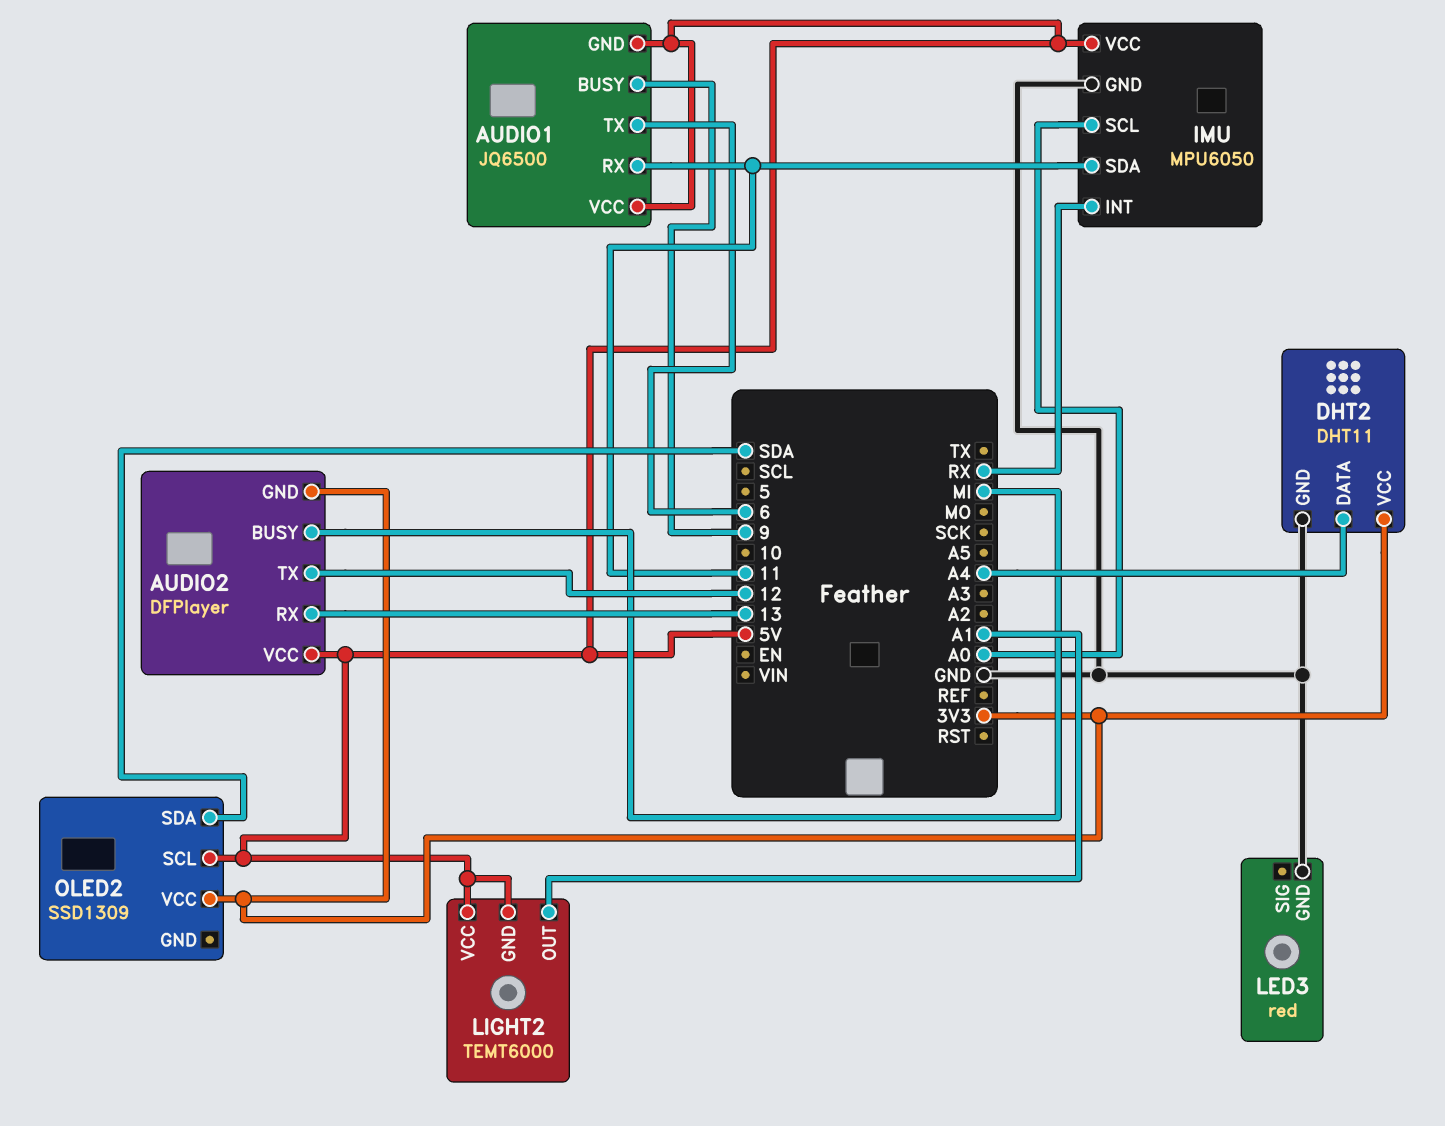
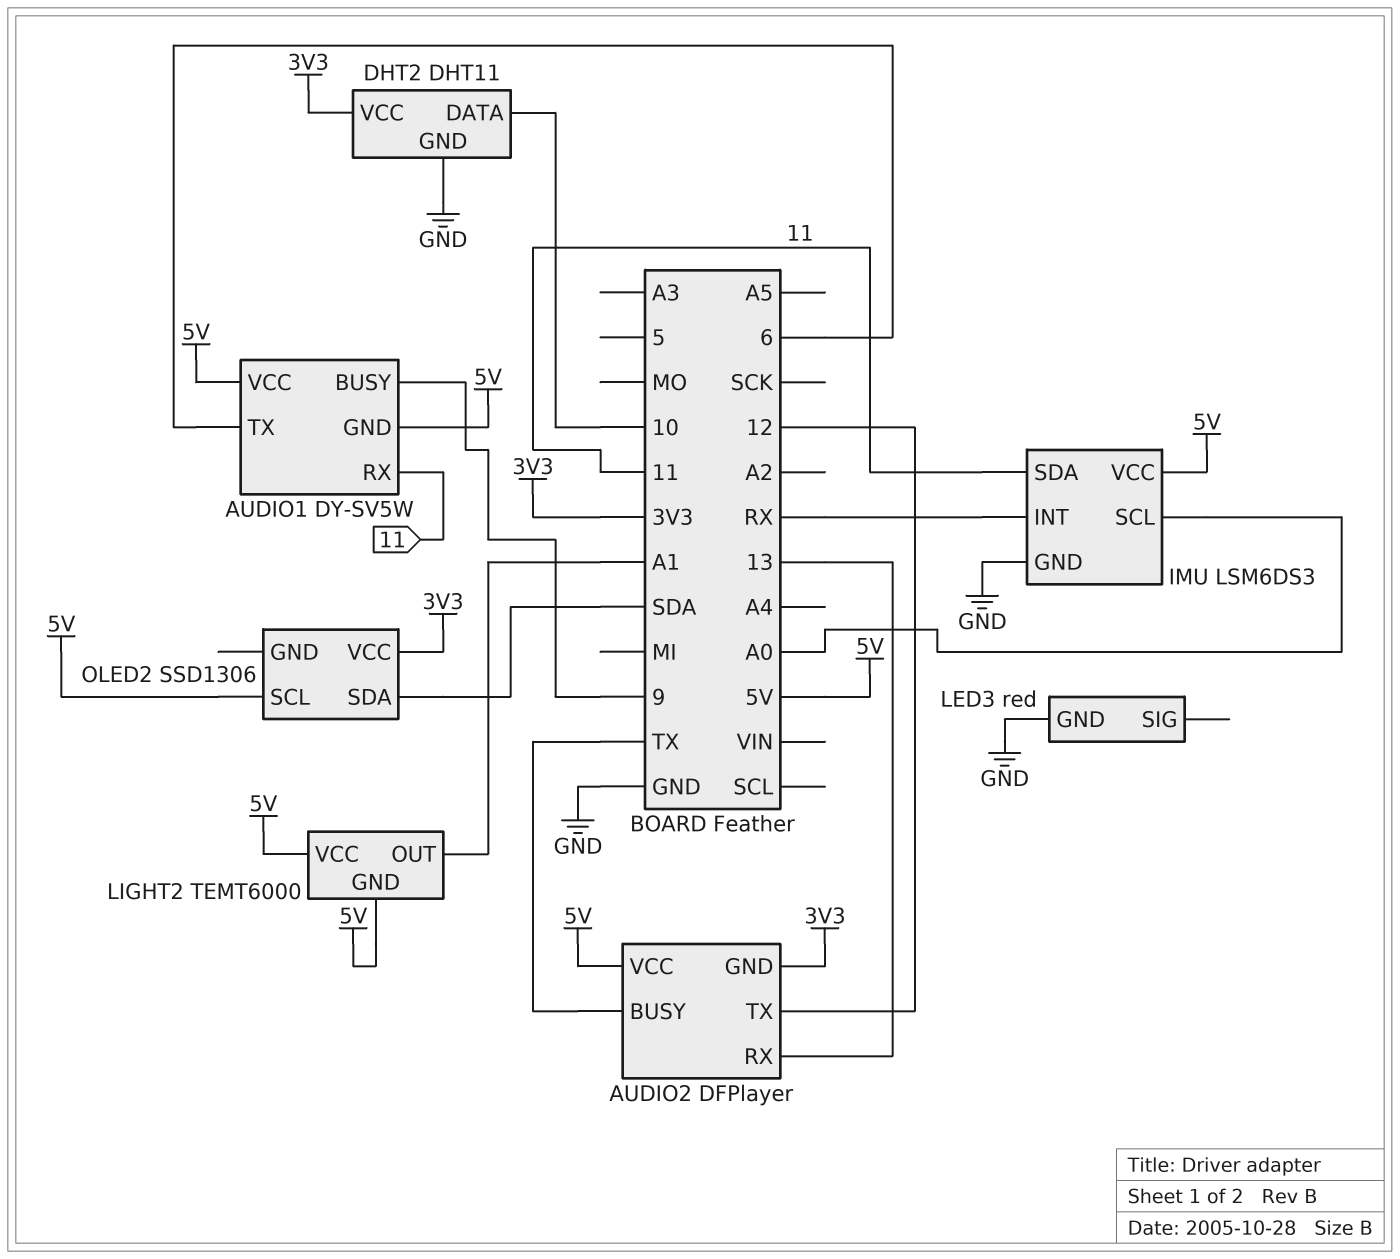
AUDIO1: JQ6500 -> DY-SV5W
AUDIO2 pin BUSY: MI -> TX
DHT2 pin DATA: A4 -> 10
IMU: MPU6050 -> LSM6DS3
OLED2: SSD1309 -> SSD1306

